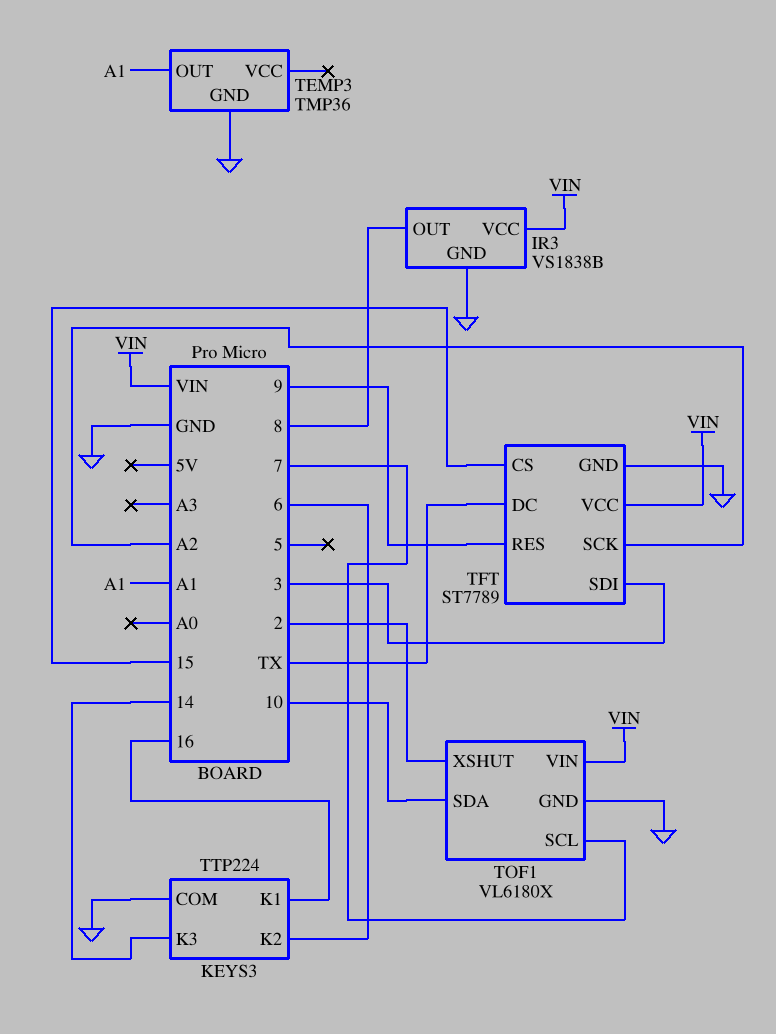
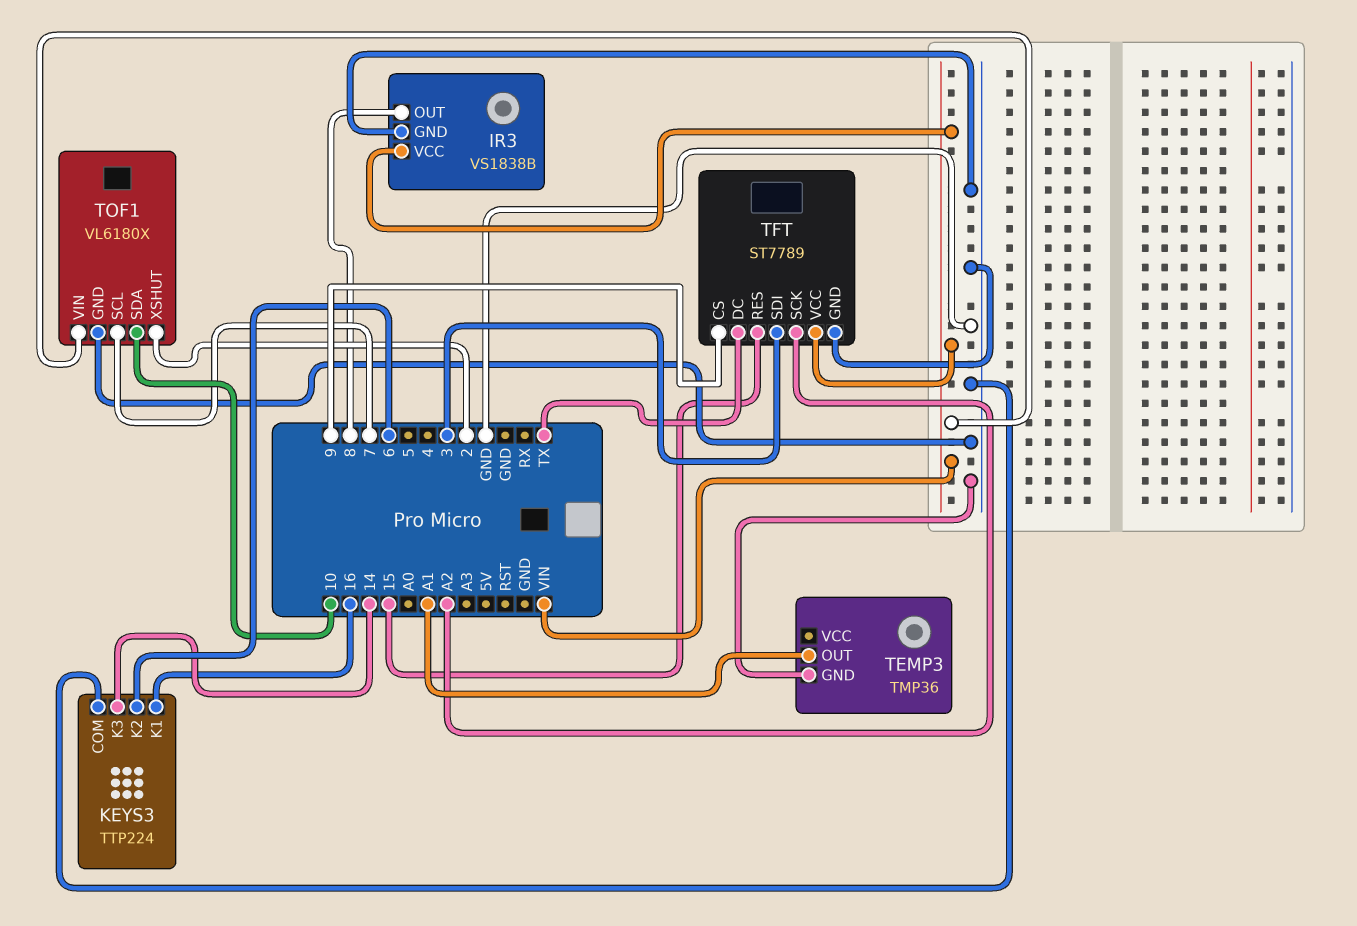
TFT pin CS: 15 -> 9
TFT pin RES: 9 -> 15

